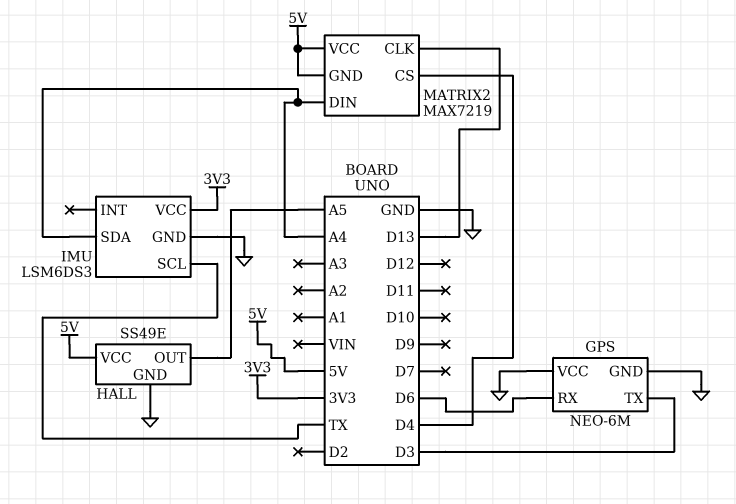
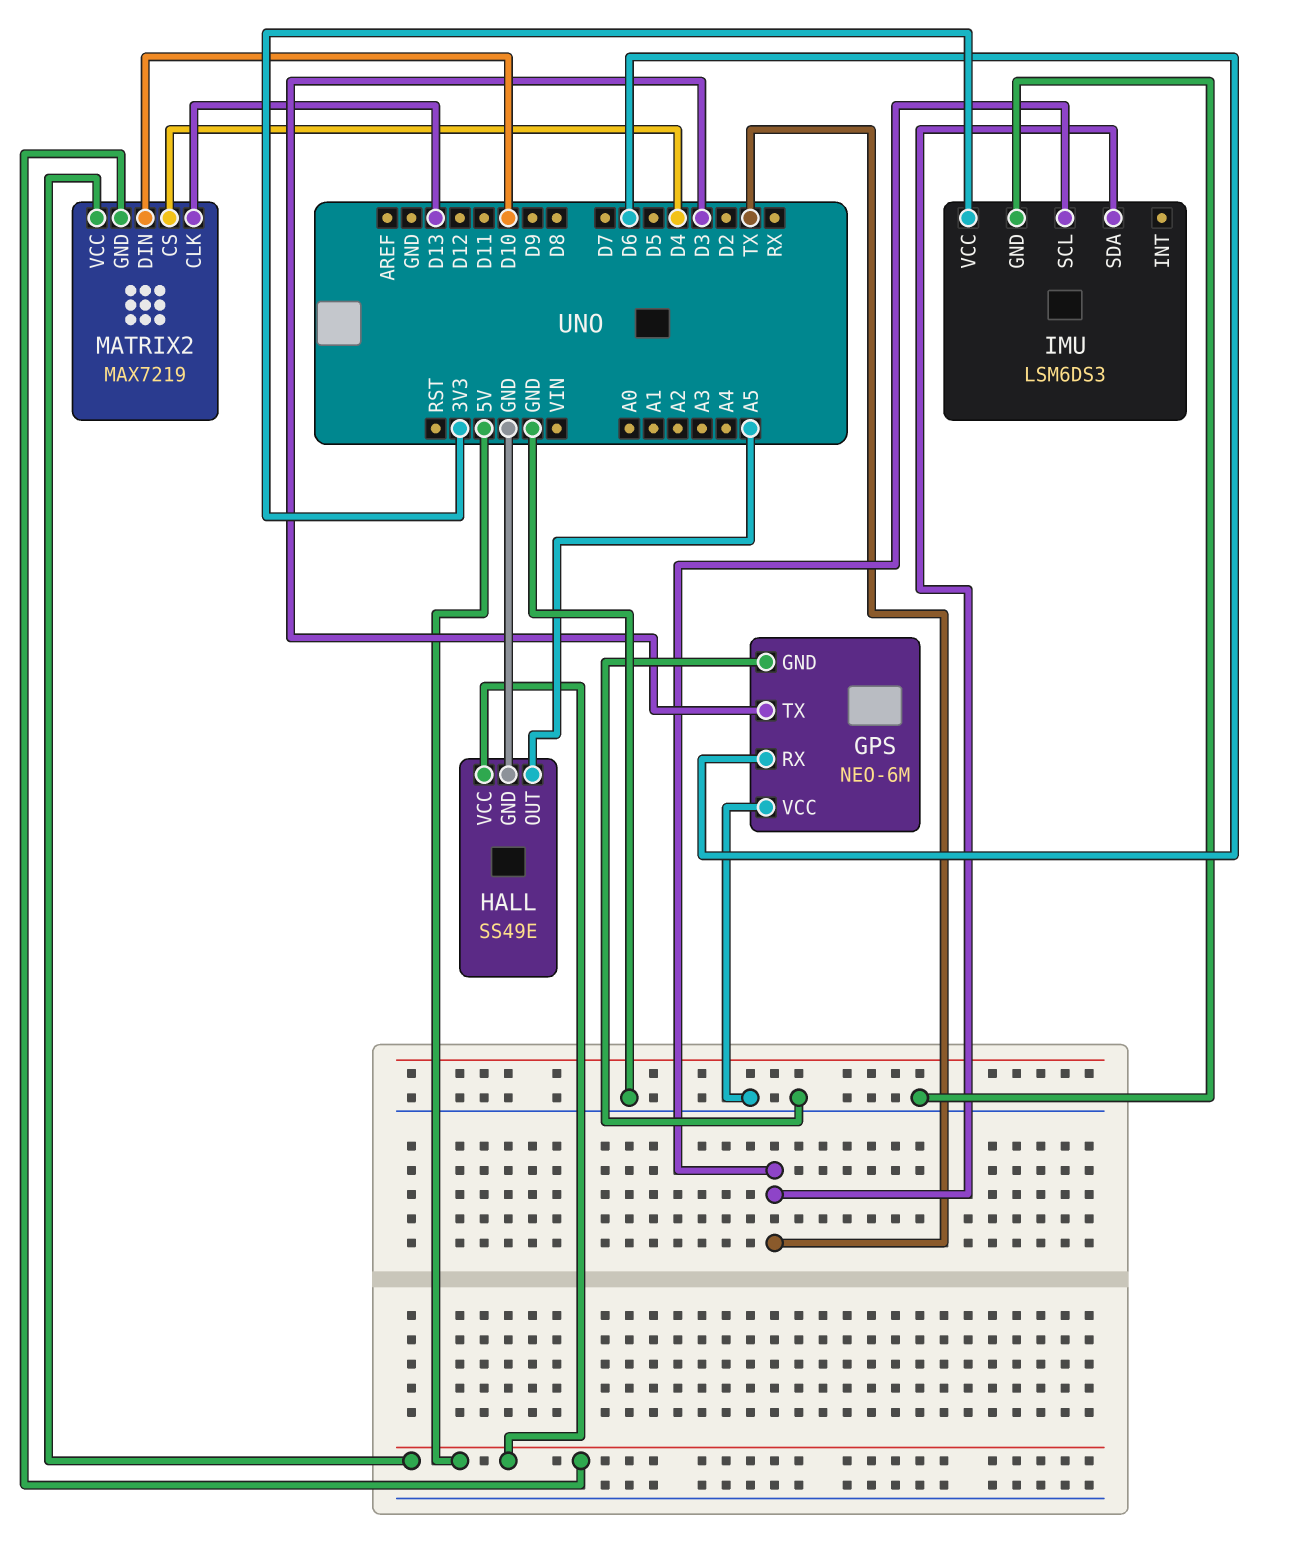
IMU pin SDA: A4 -> TX
MATRIX2 pin DIN: A4 -> D10

